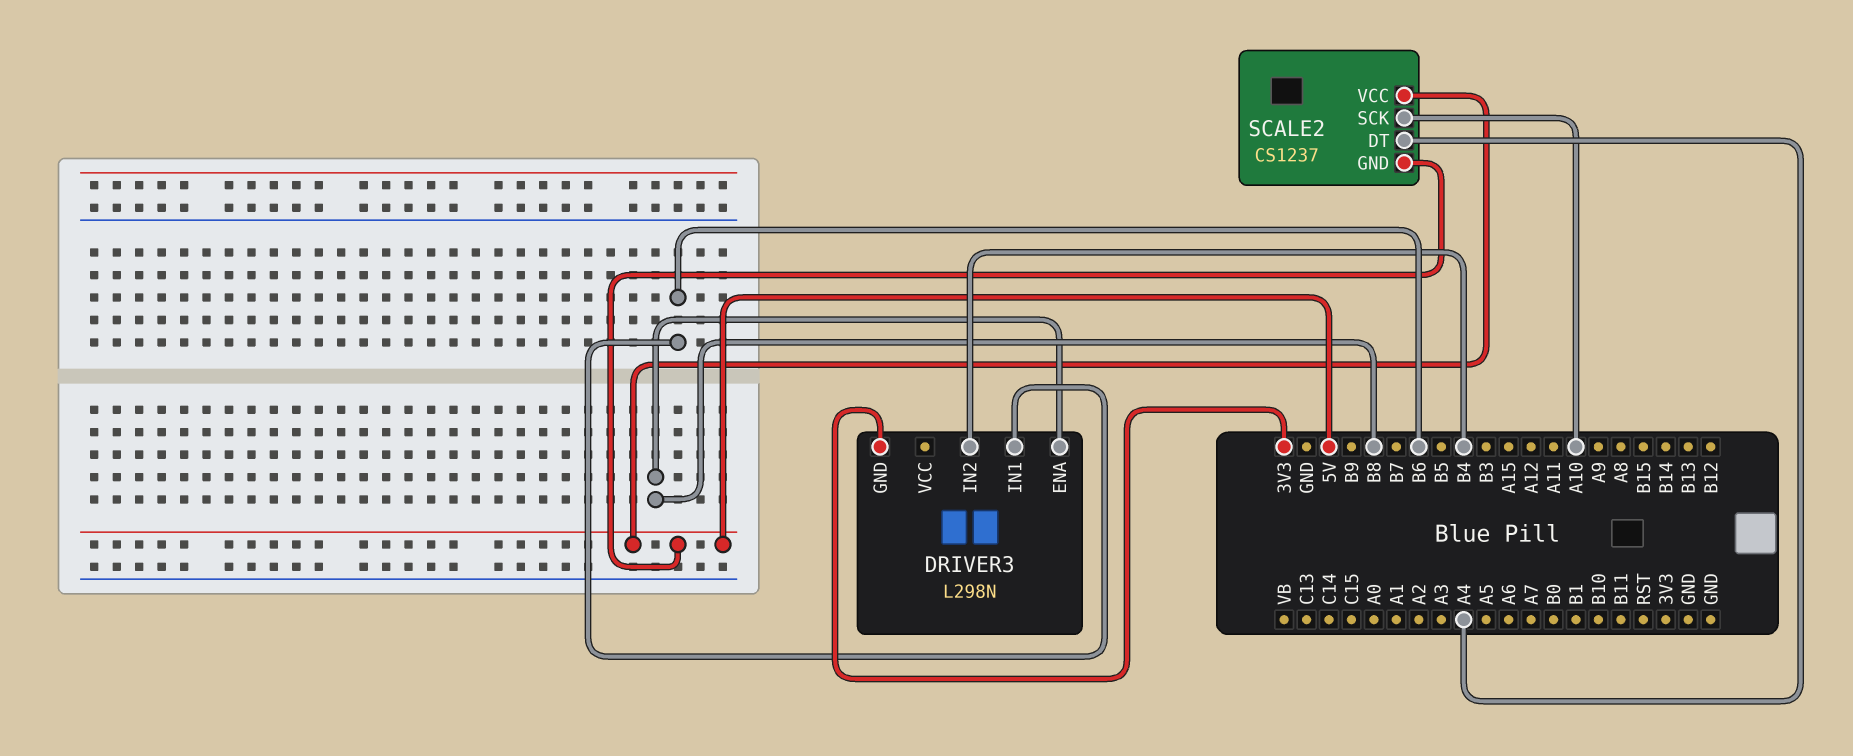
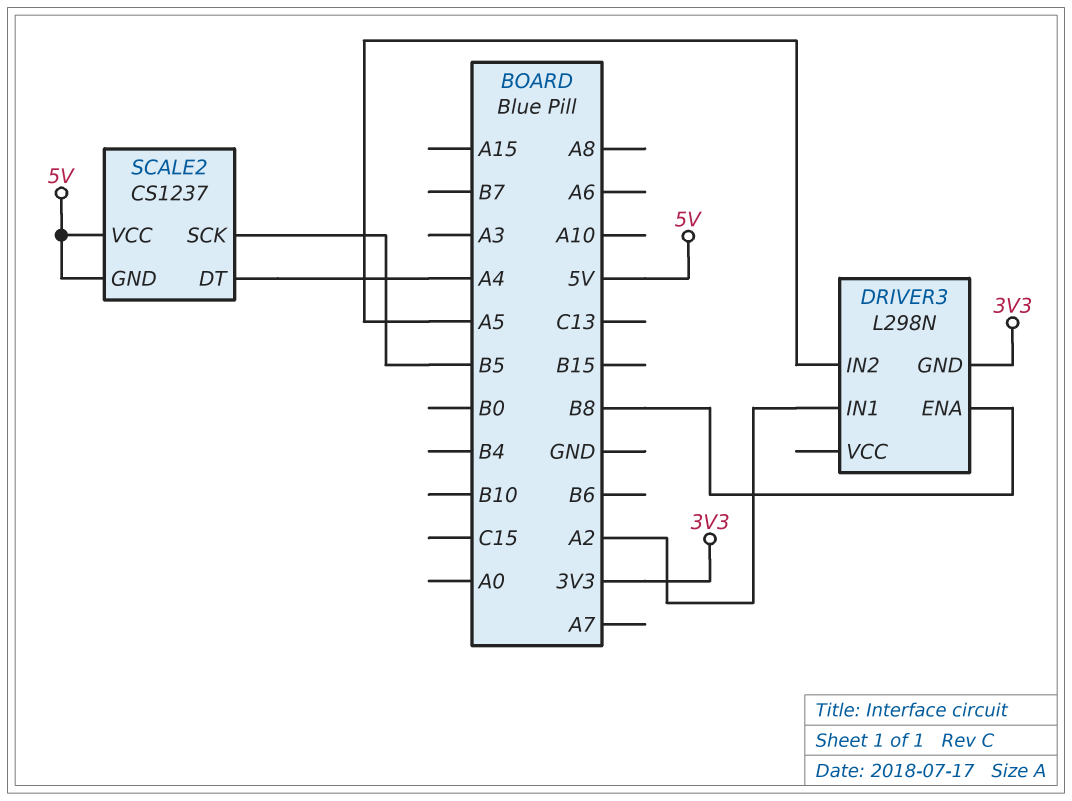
DRIVER3 pin IN1: B6 -> A2
DRIVER3 pin IN2: B4 -> A5
SCALE2 pin SCK: A10 -> B5

